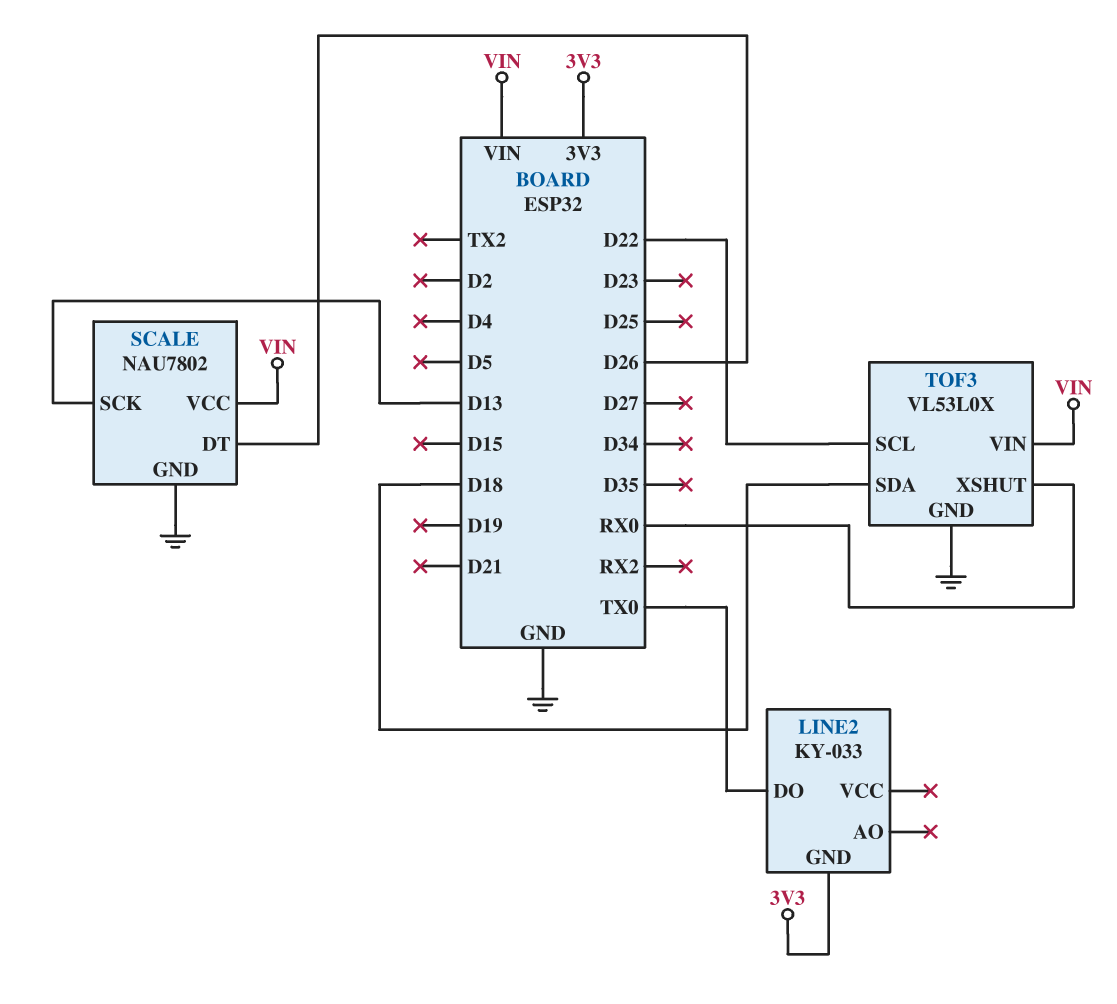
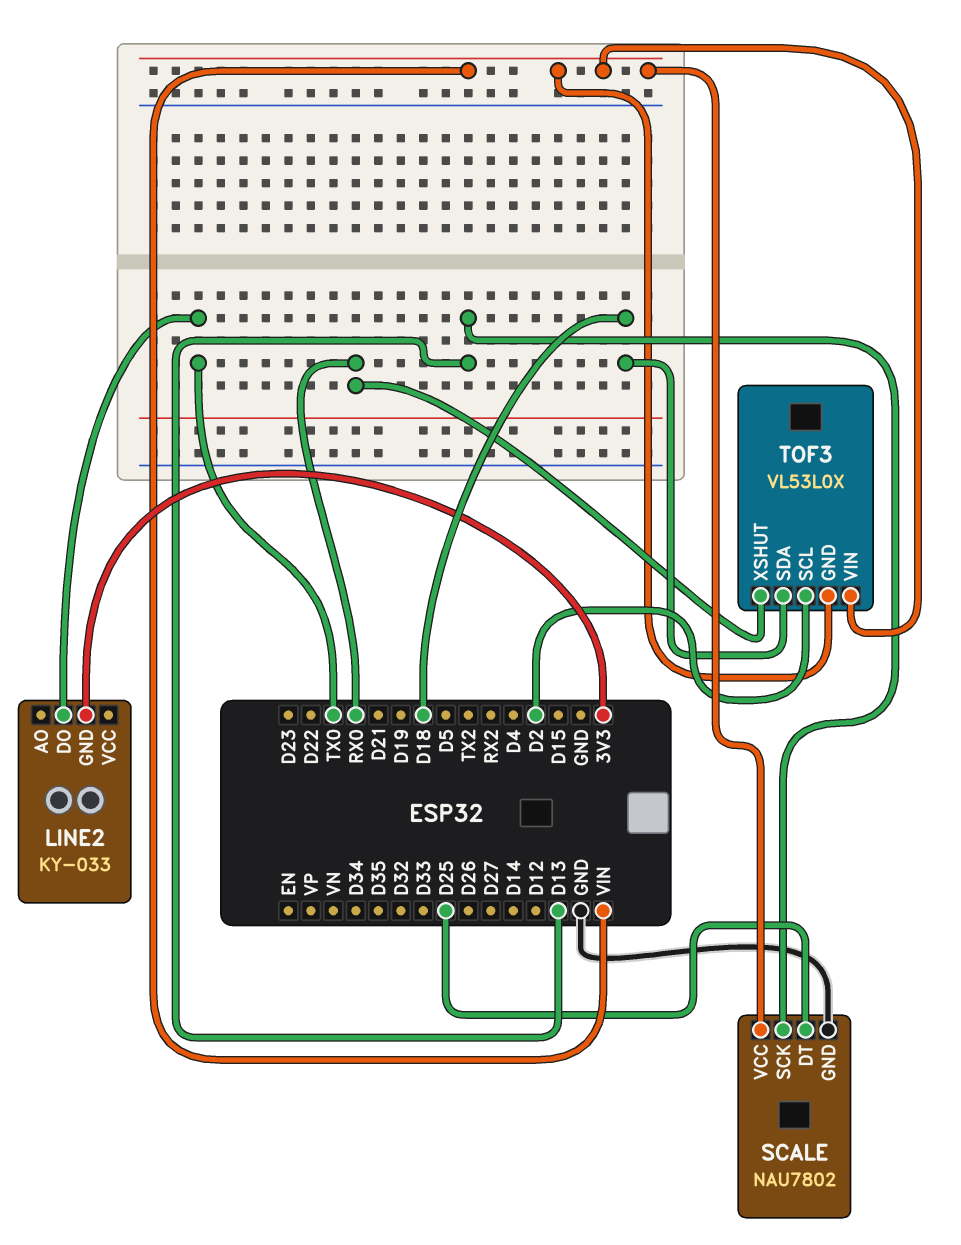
SCALE pin DT: D26 -> D25
TOF3 pin GND: GND -> VIN
TOF3 pin SCL: D22 -> D2

